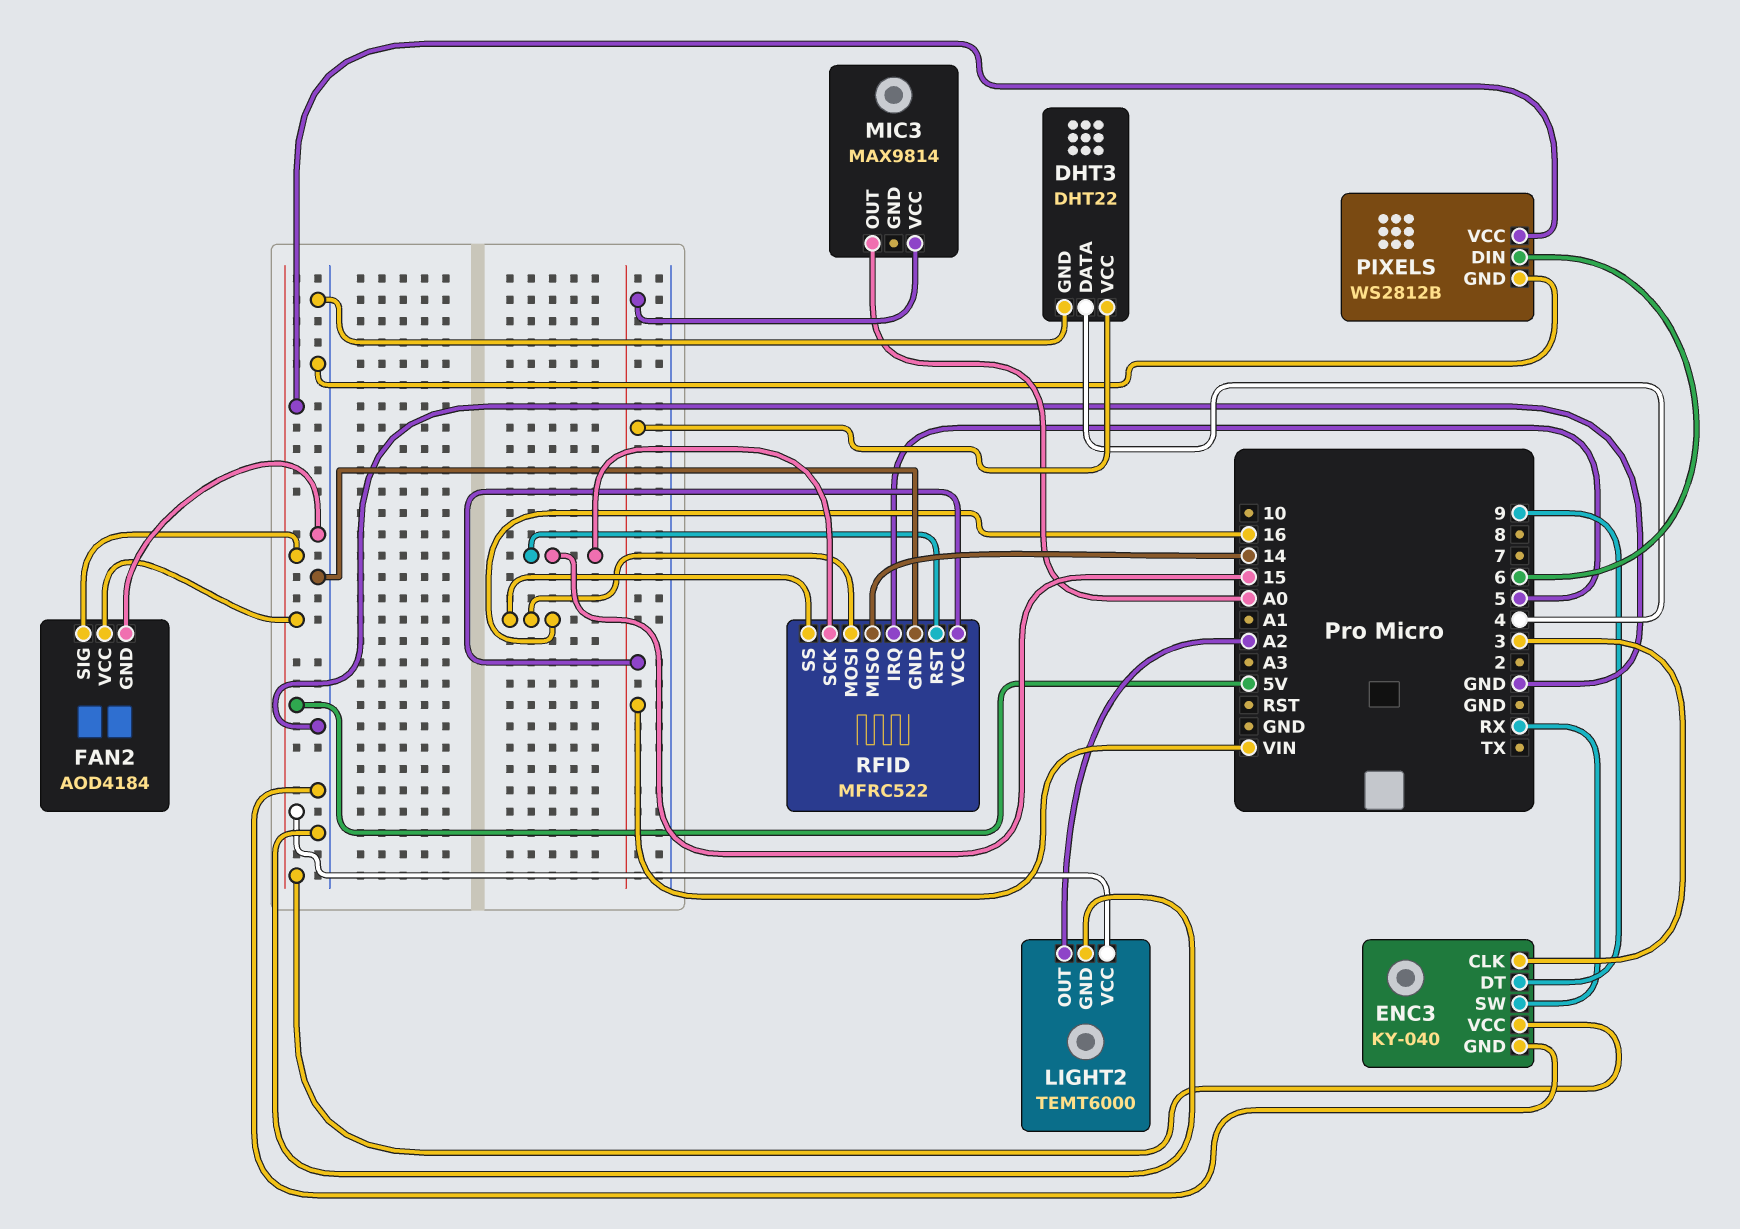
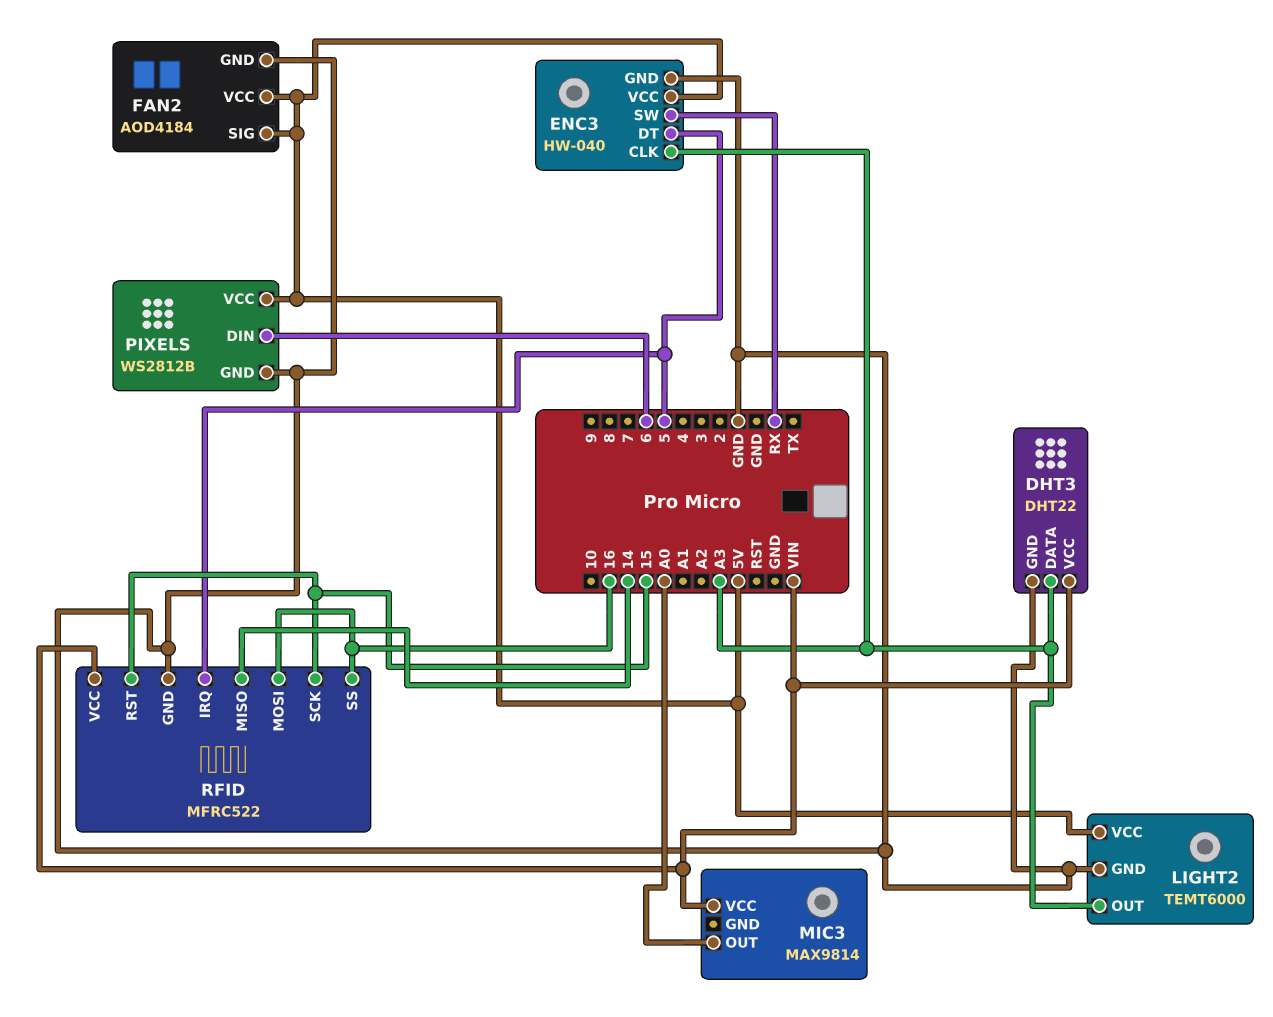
DHT3 pin DATA: 4 -> A3
ENC3: KY-040 -> HW-040
ENC3 pin CLK: 3 -> A3
ENC3 pin DT: 9 -> 5
LIGHT2 pin OUT: A2 -> A3

